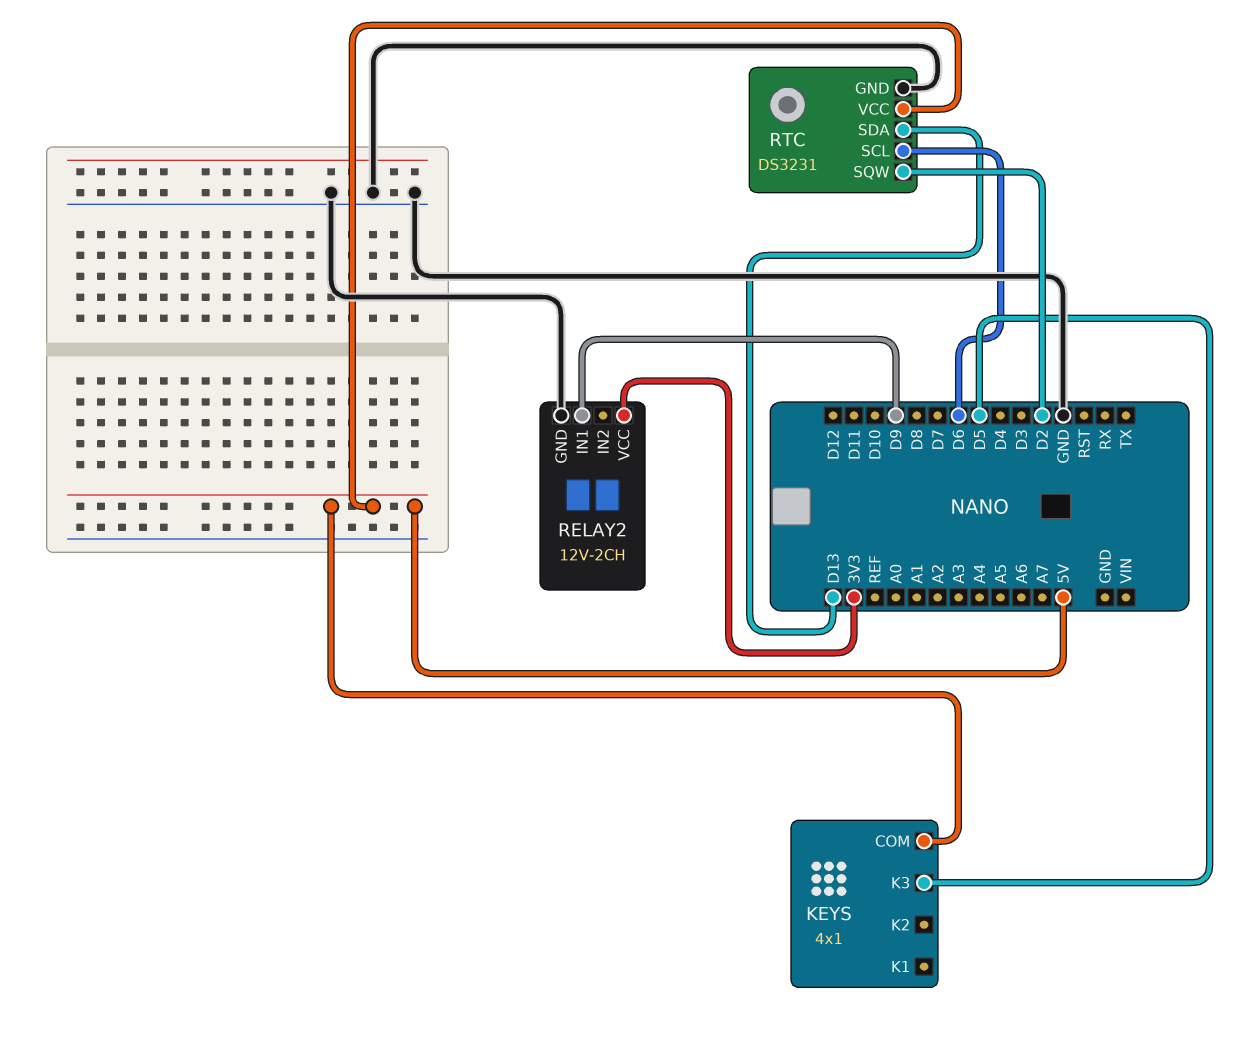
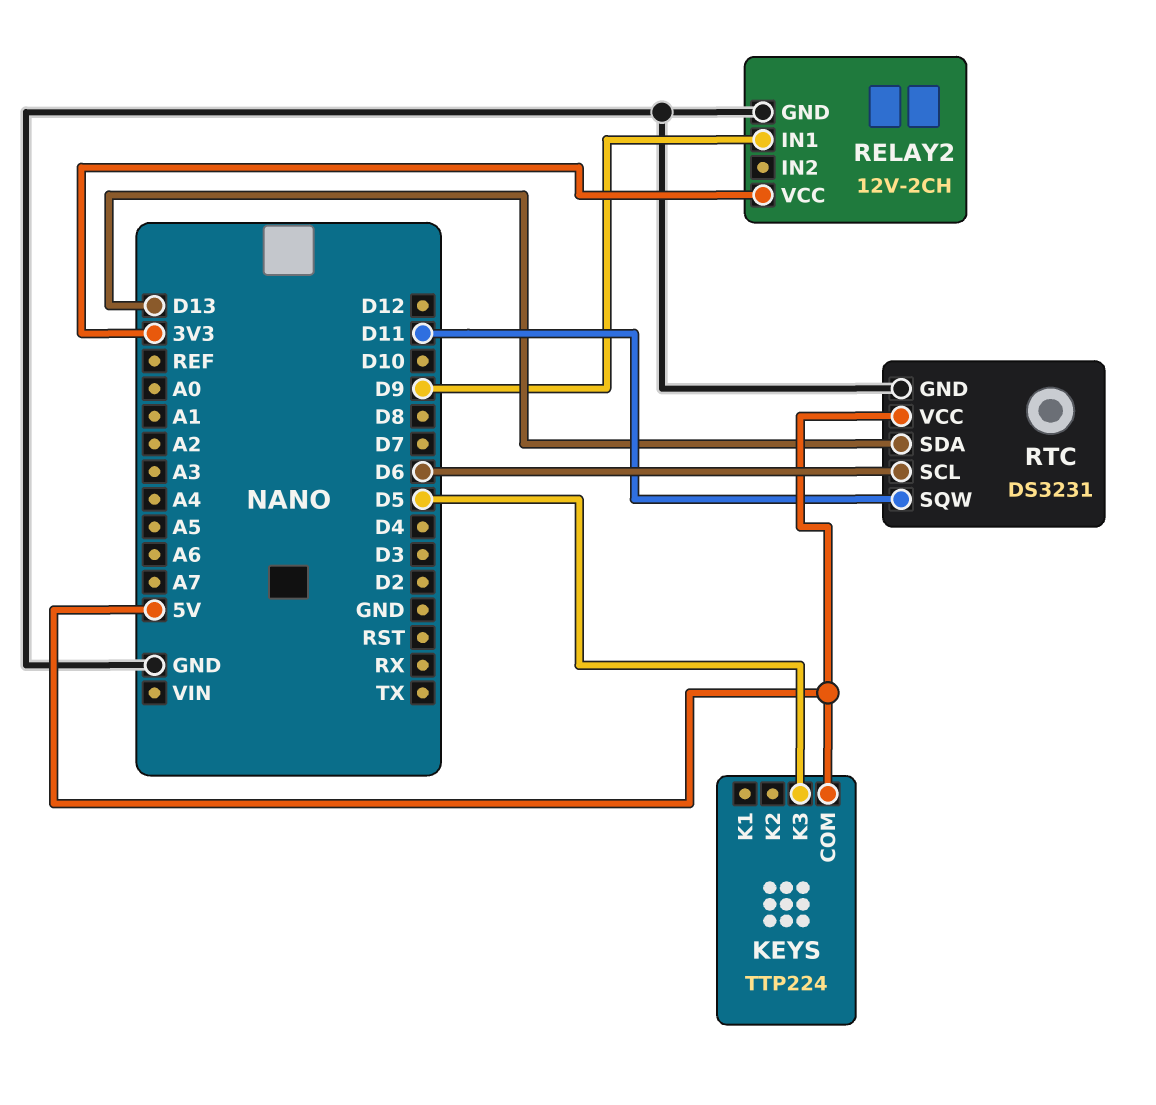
KEYS: 4x1 -> TTP224
RTC pin SQW: D2 -> D11

